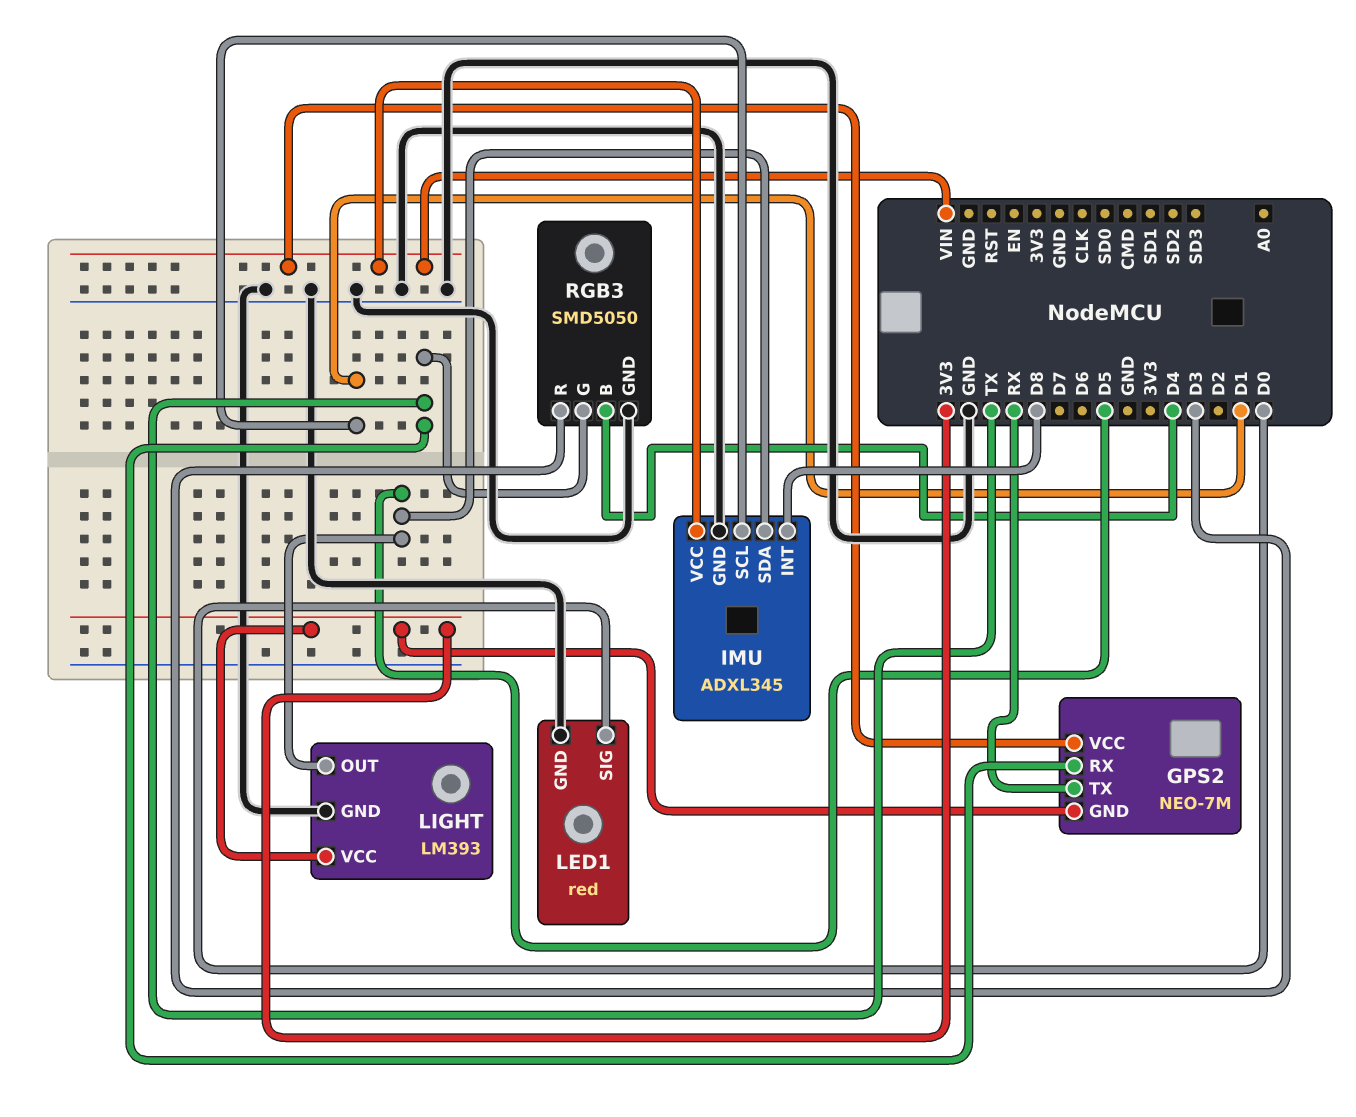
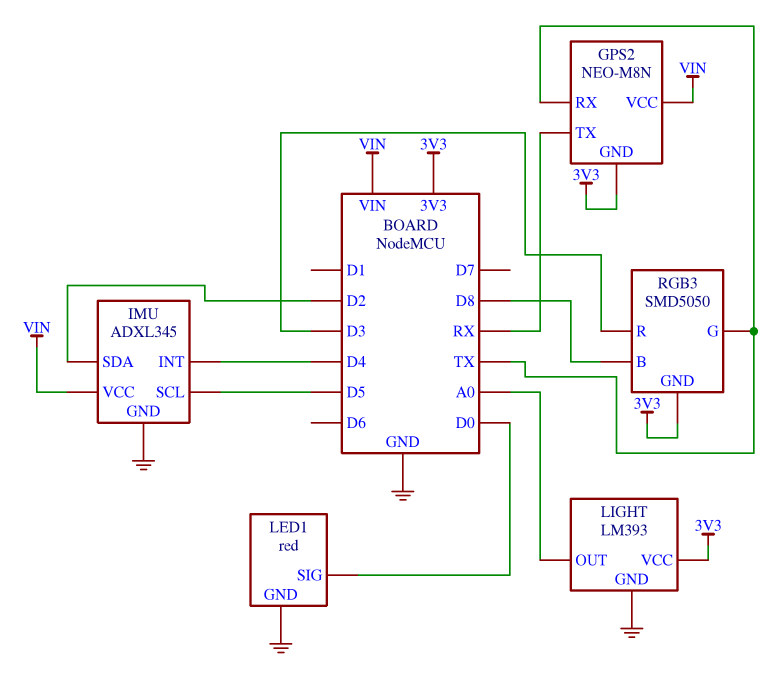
GPS2: NEO-7M -> NEO-M8N
IMU pin INT: D8 -> D4
IMU pin SCL: D1 -> D5
IMU pin SDA: D5 -> D2
LIGHT pin OUT: D5 -> A0
RGB3 pin B: D4 -> D8
RGB3 pin GND: GND -> 3V3

